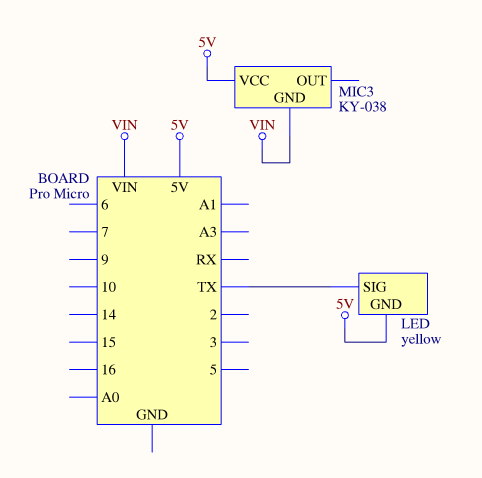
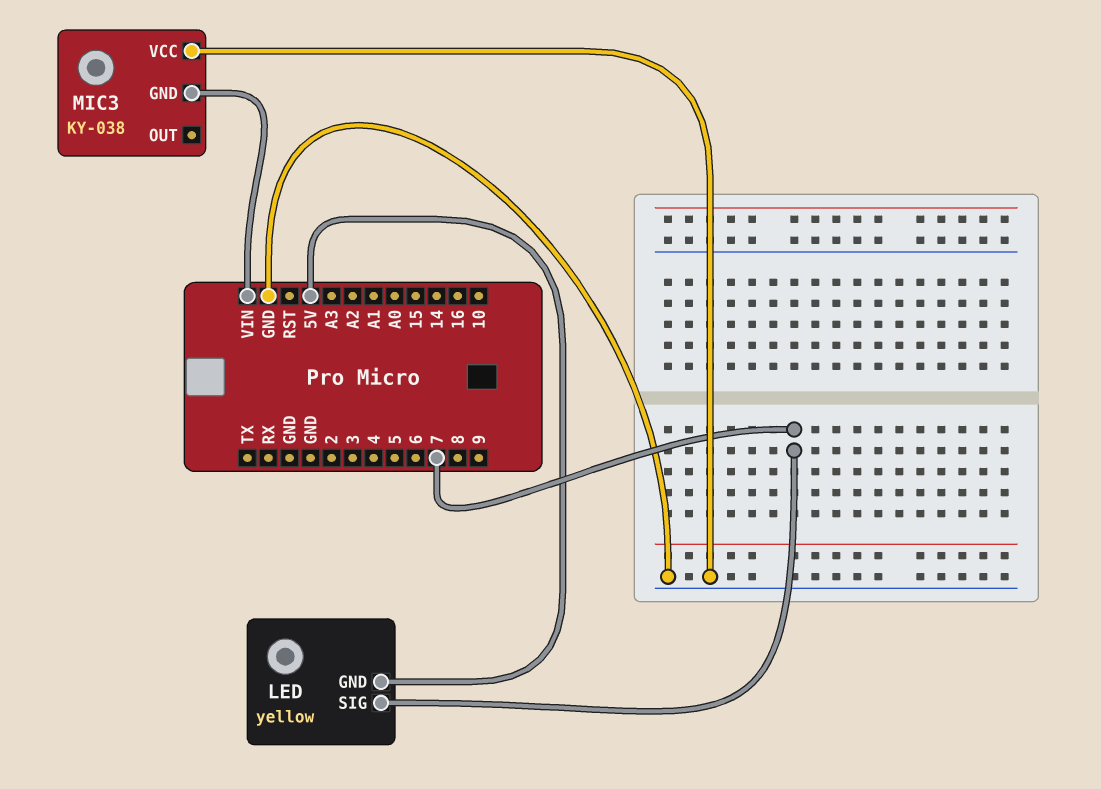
LED pin SIG: TX -> 7
MIC3 pin VCC: 5V -> GND

